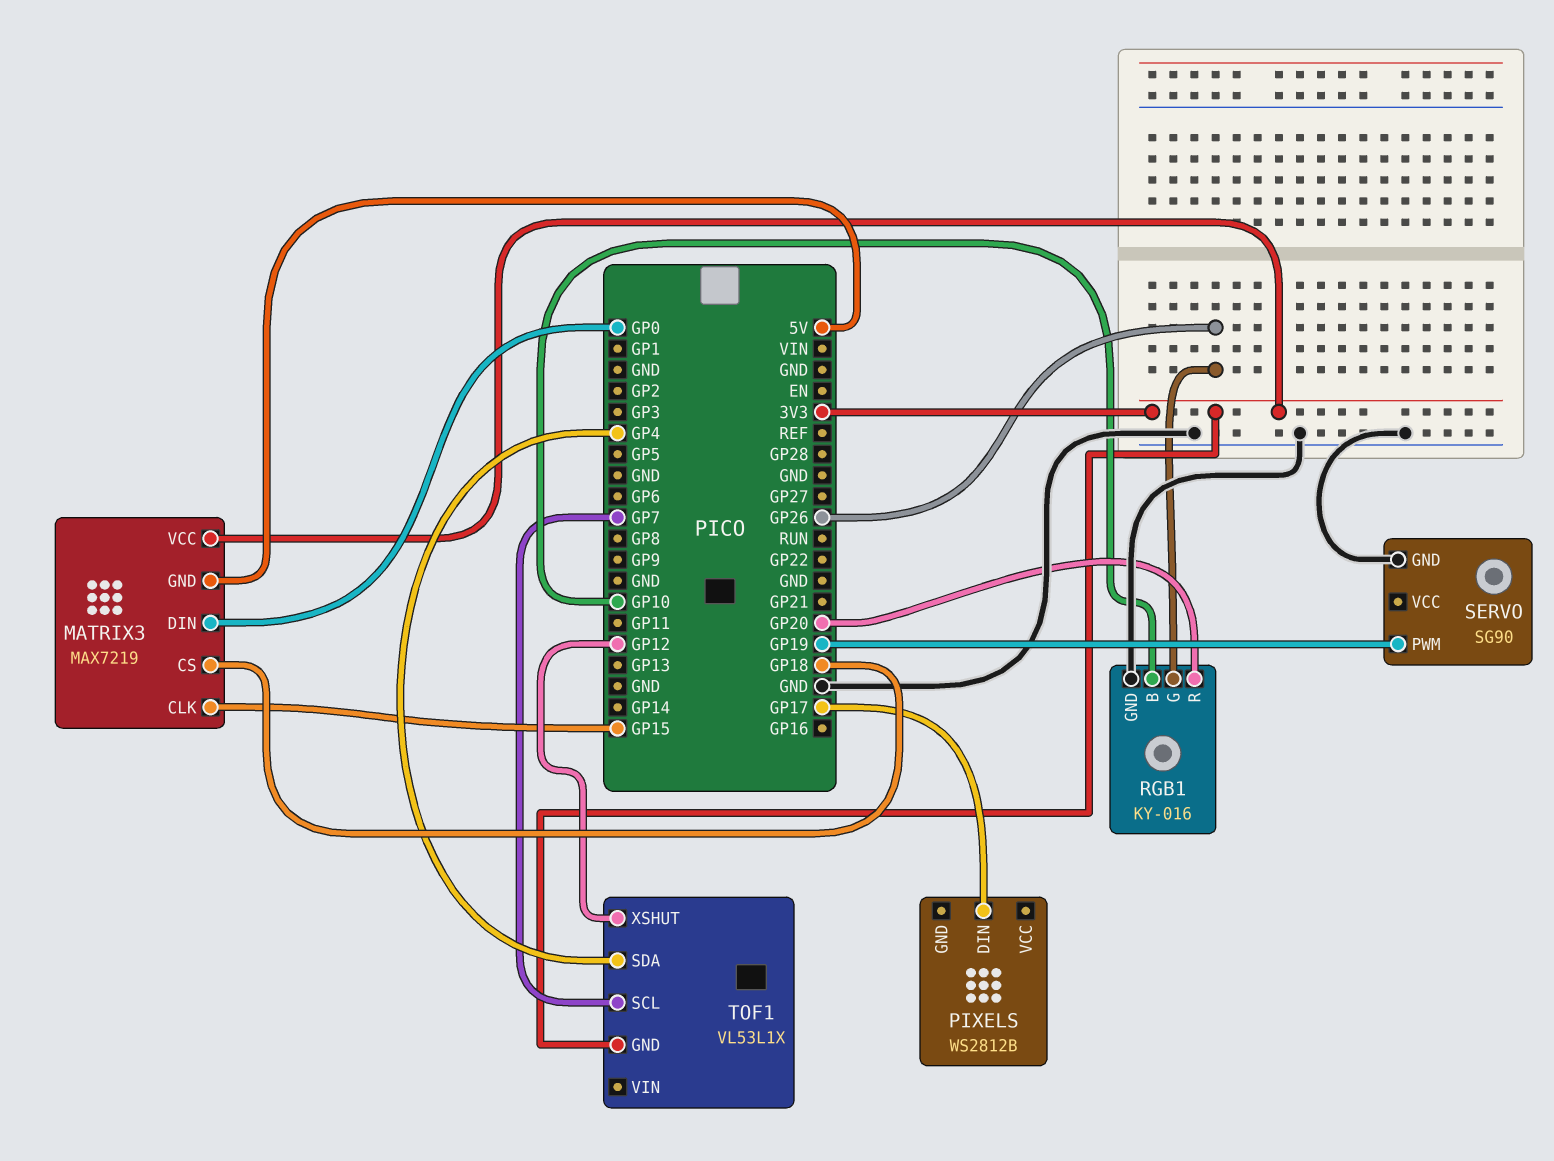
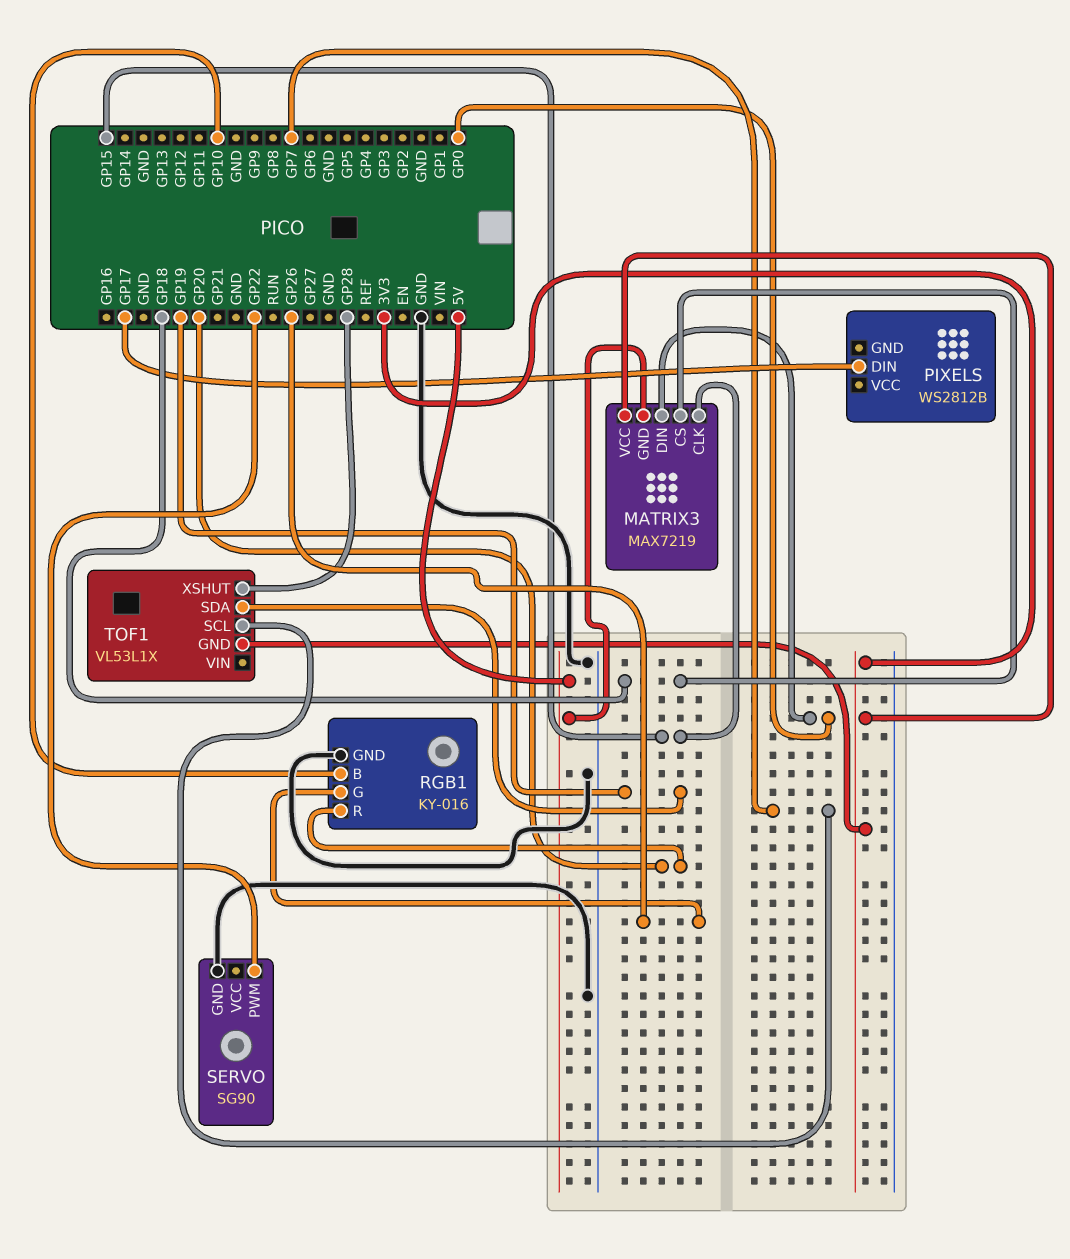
SERVO pin PWM: GP19 -> GP22
TOF1 pin SDA: GP4 -> GP19
TOF1 pin XSHUT: GP12 -> GP28

